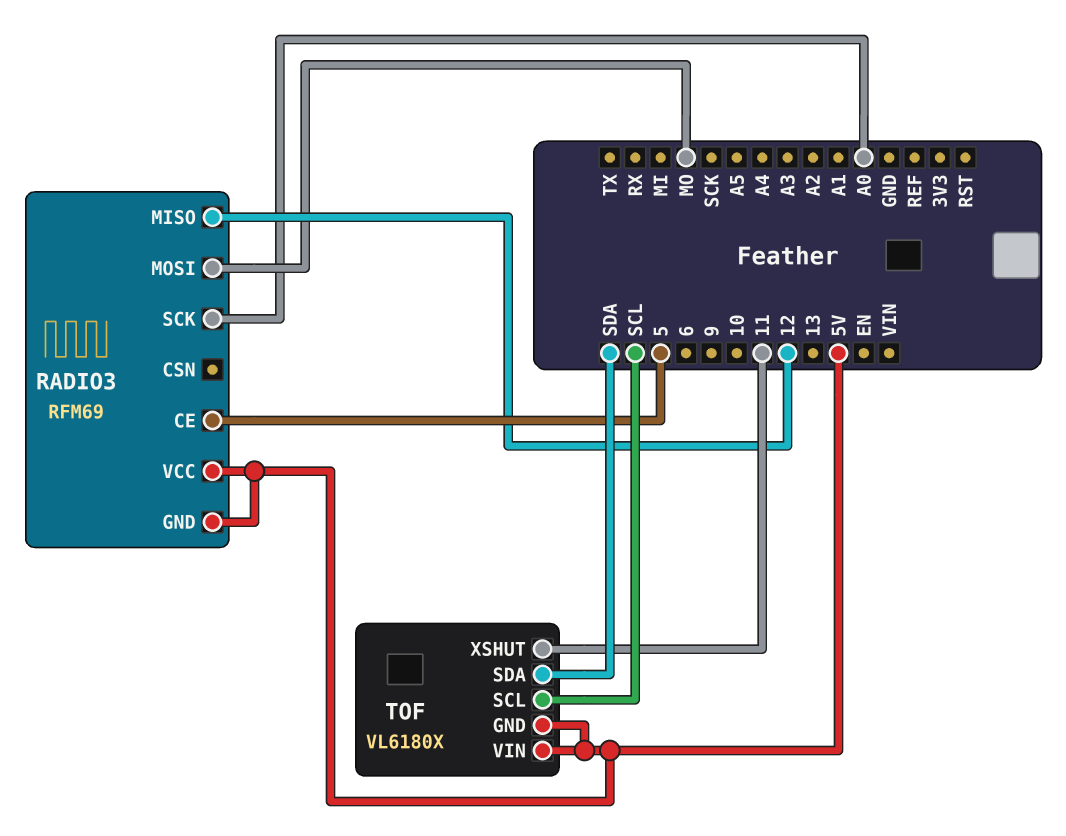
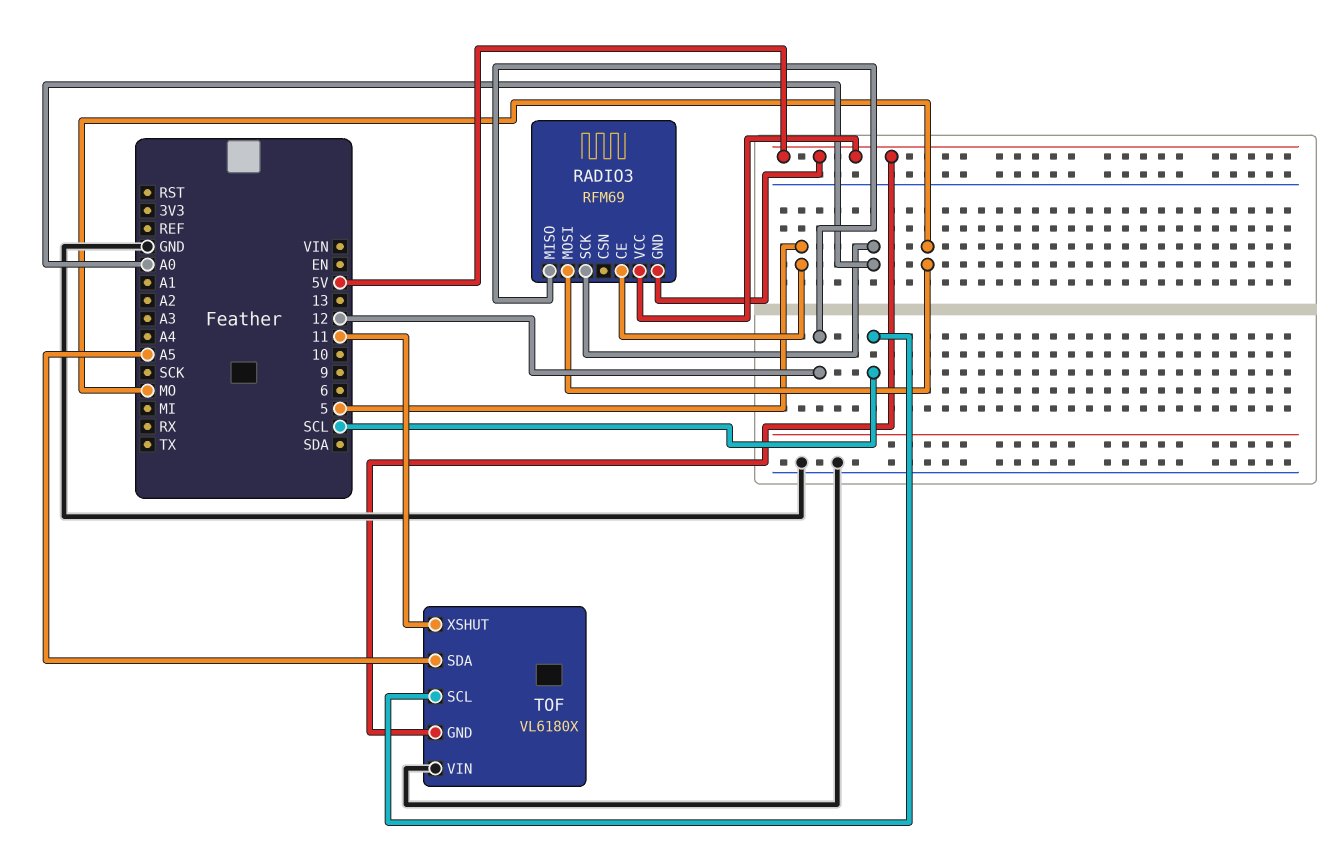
TOF pin SDA: SDA -> A5
TOF pin VIN: 5V -> GND

